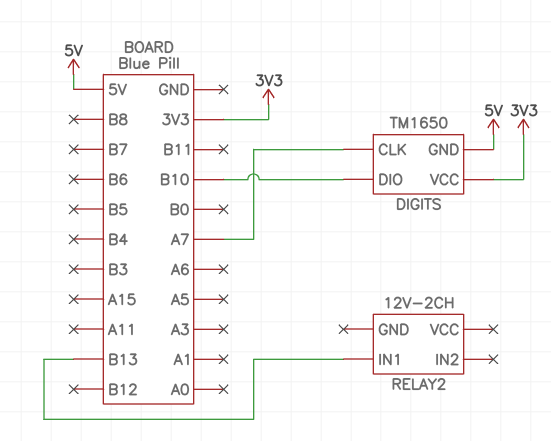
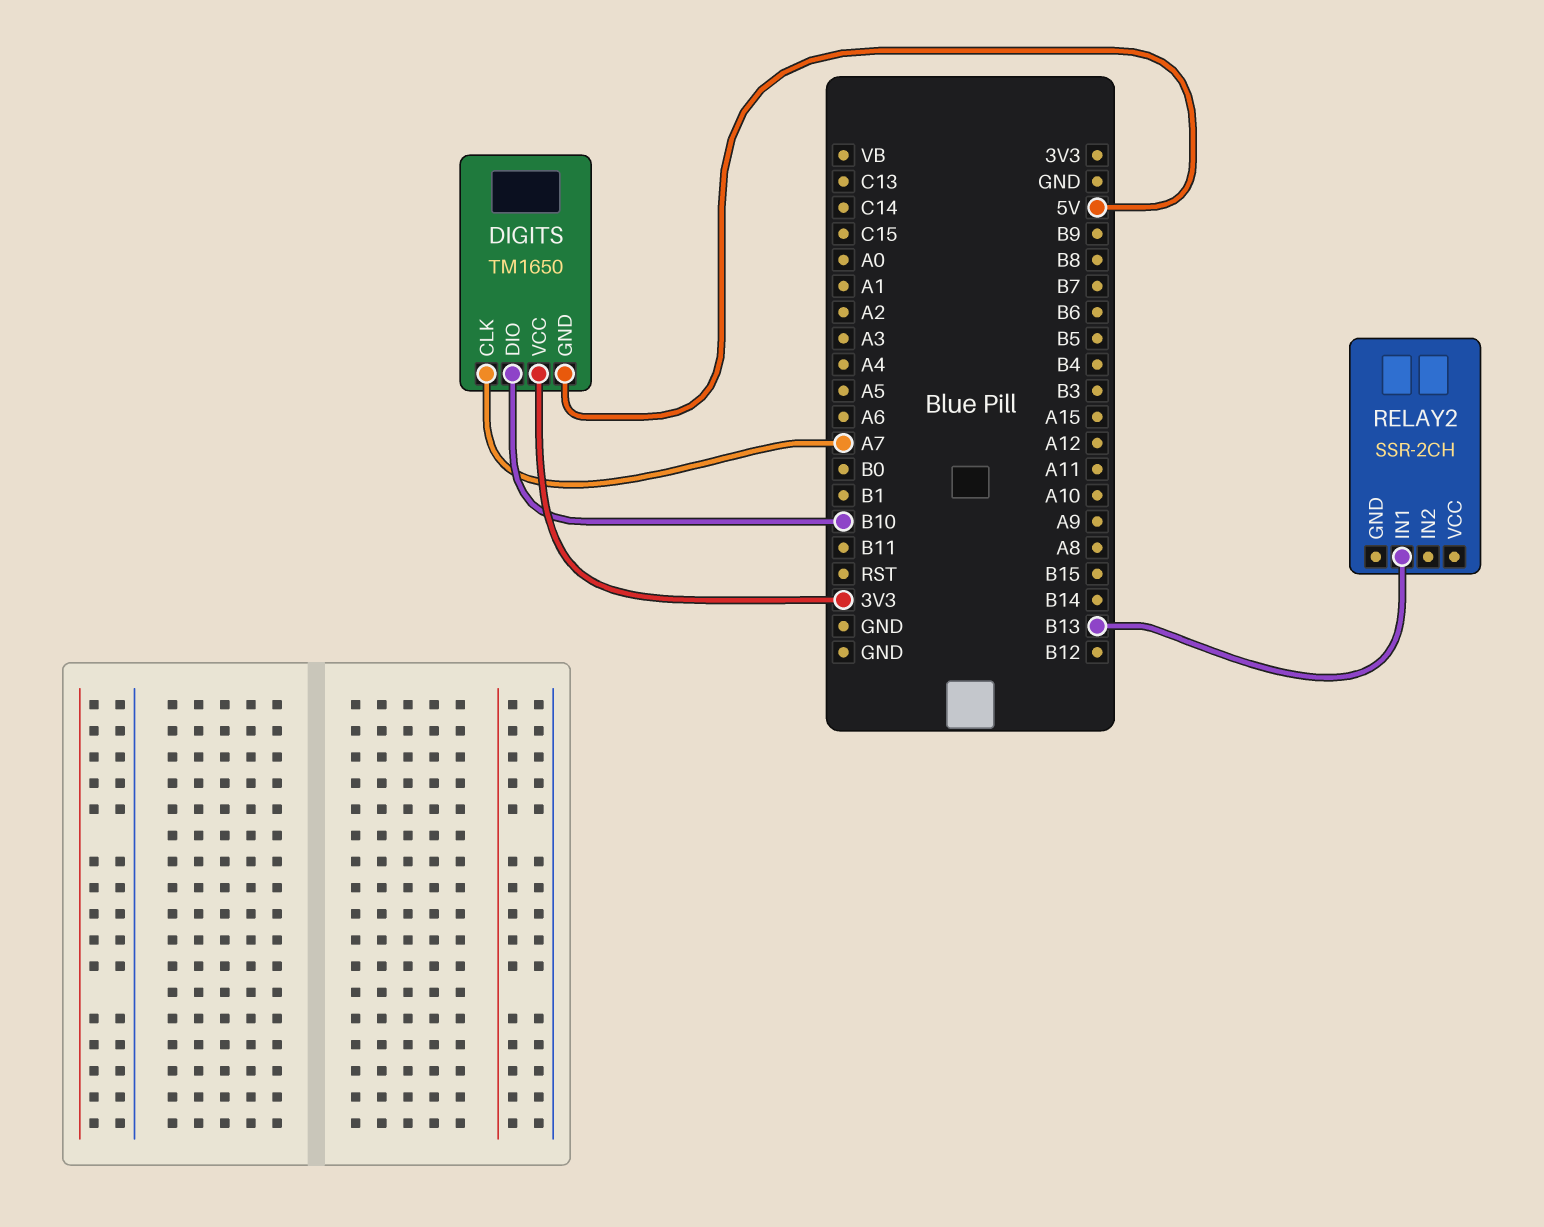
RELAY2: 12V-2CH -> SSR-2CH

